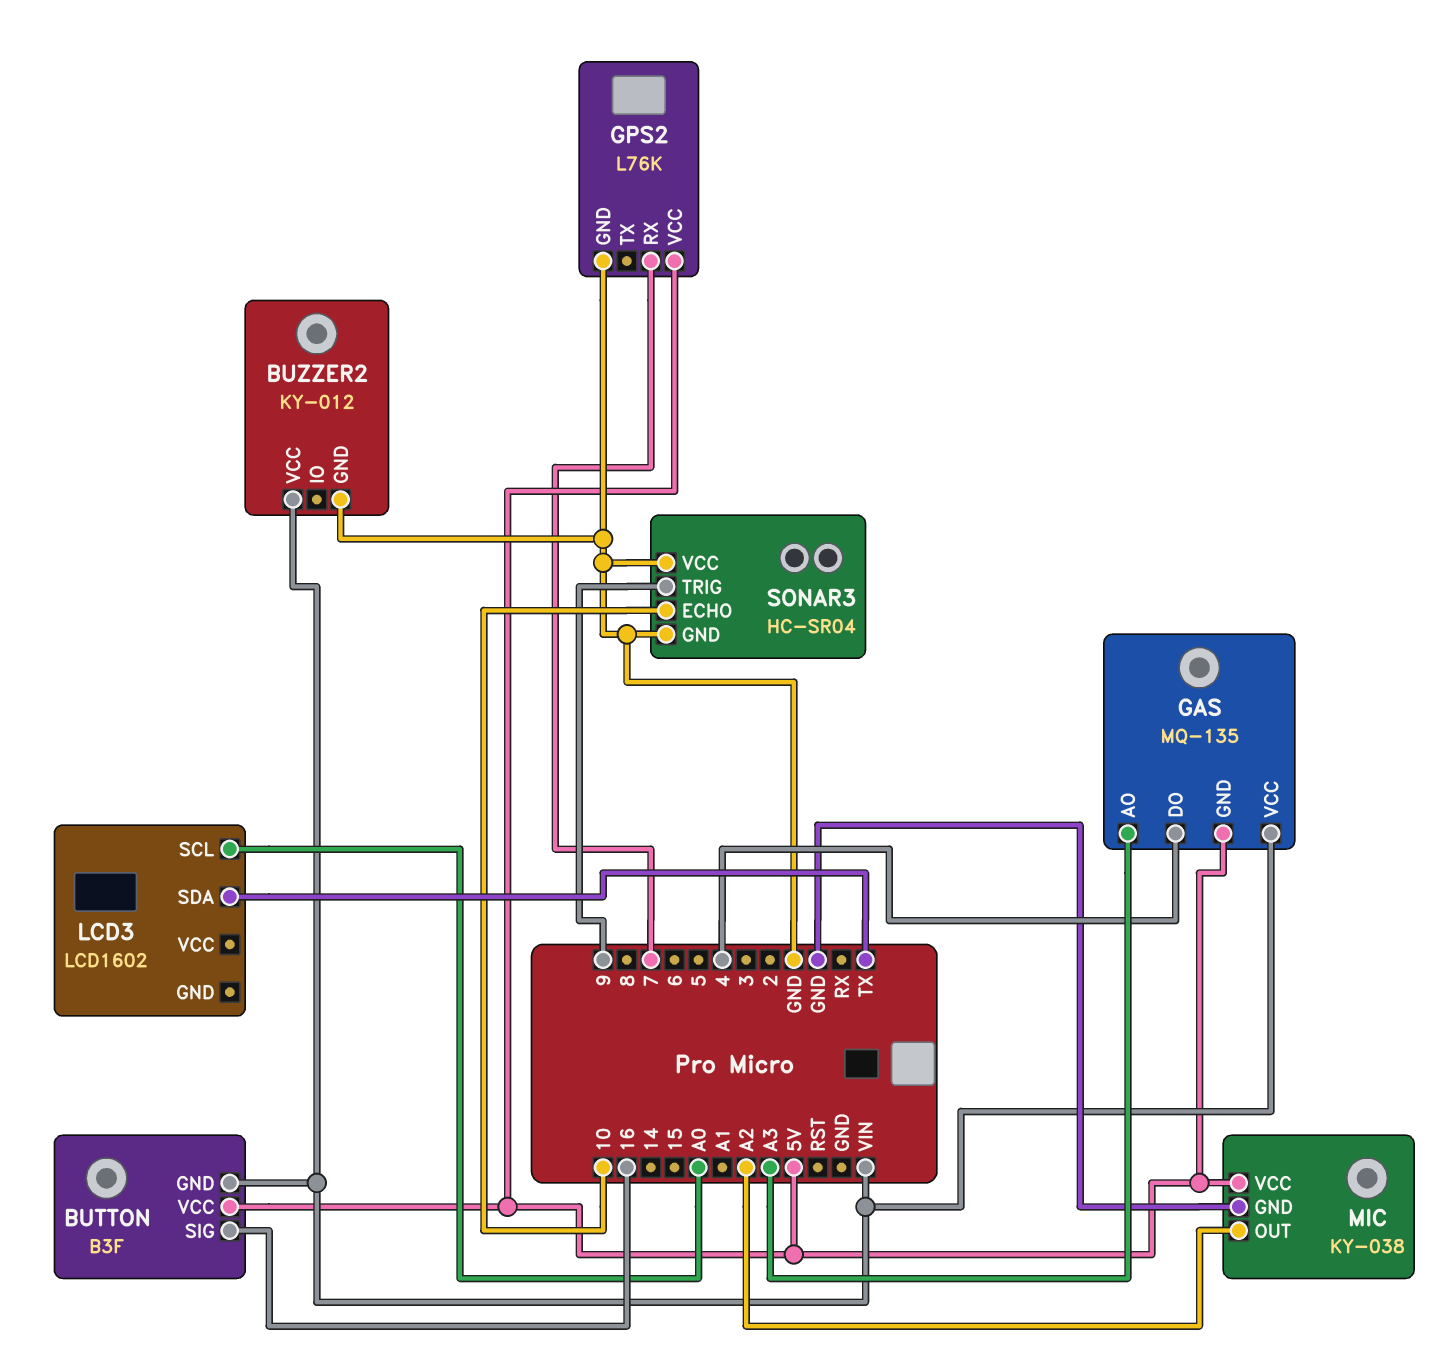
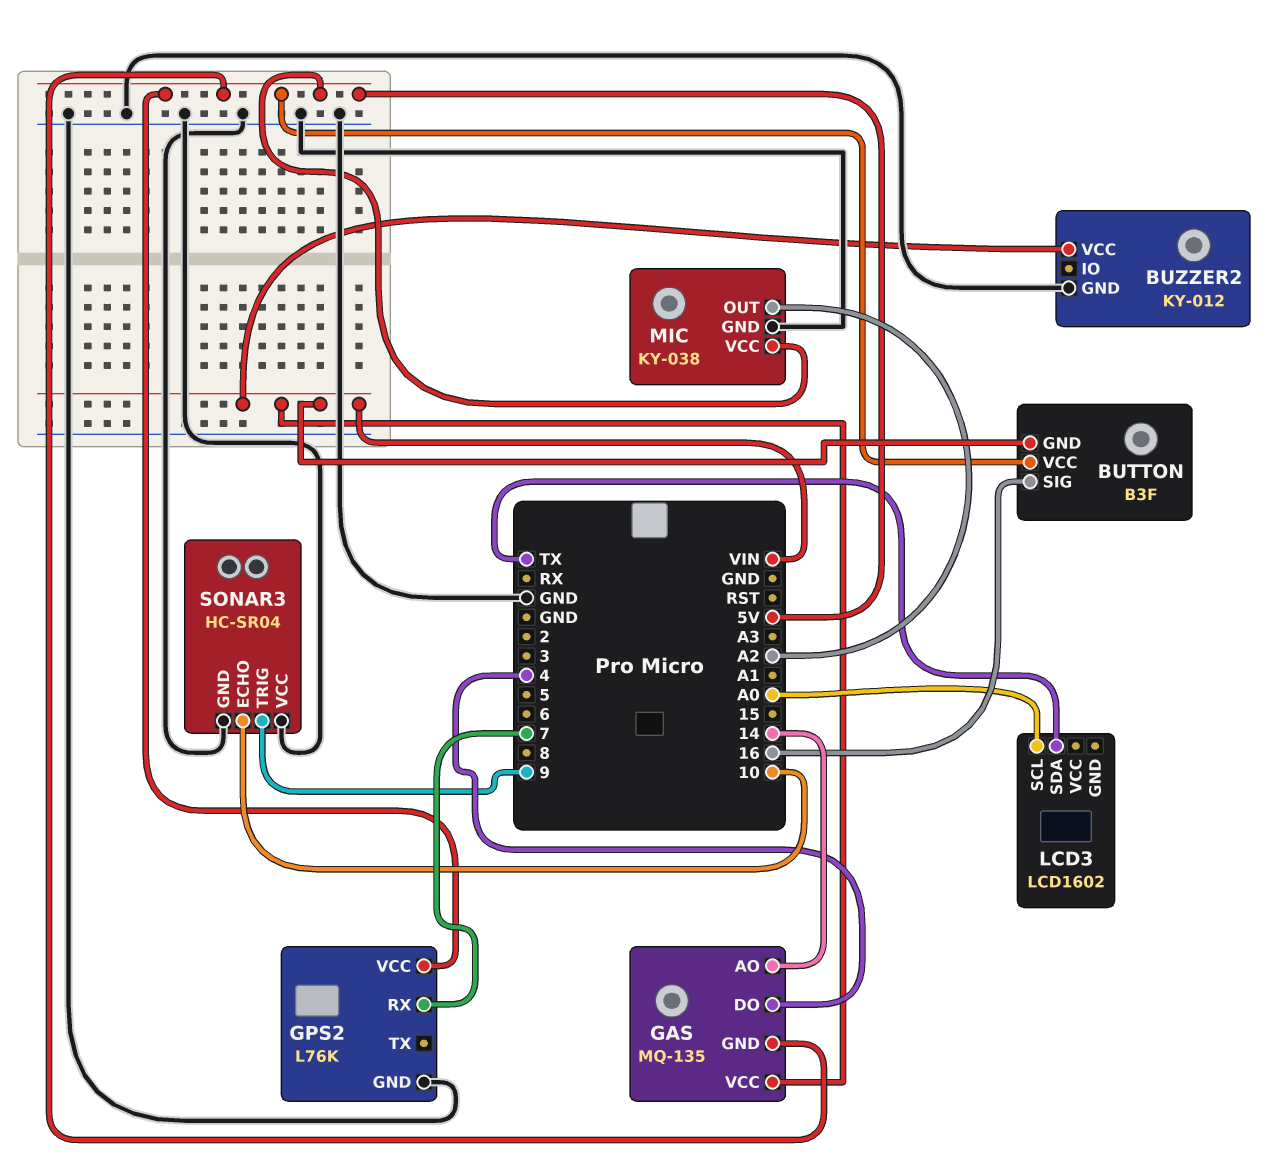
GAS pin AO: A3 -> 14

